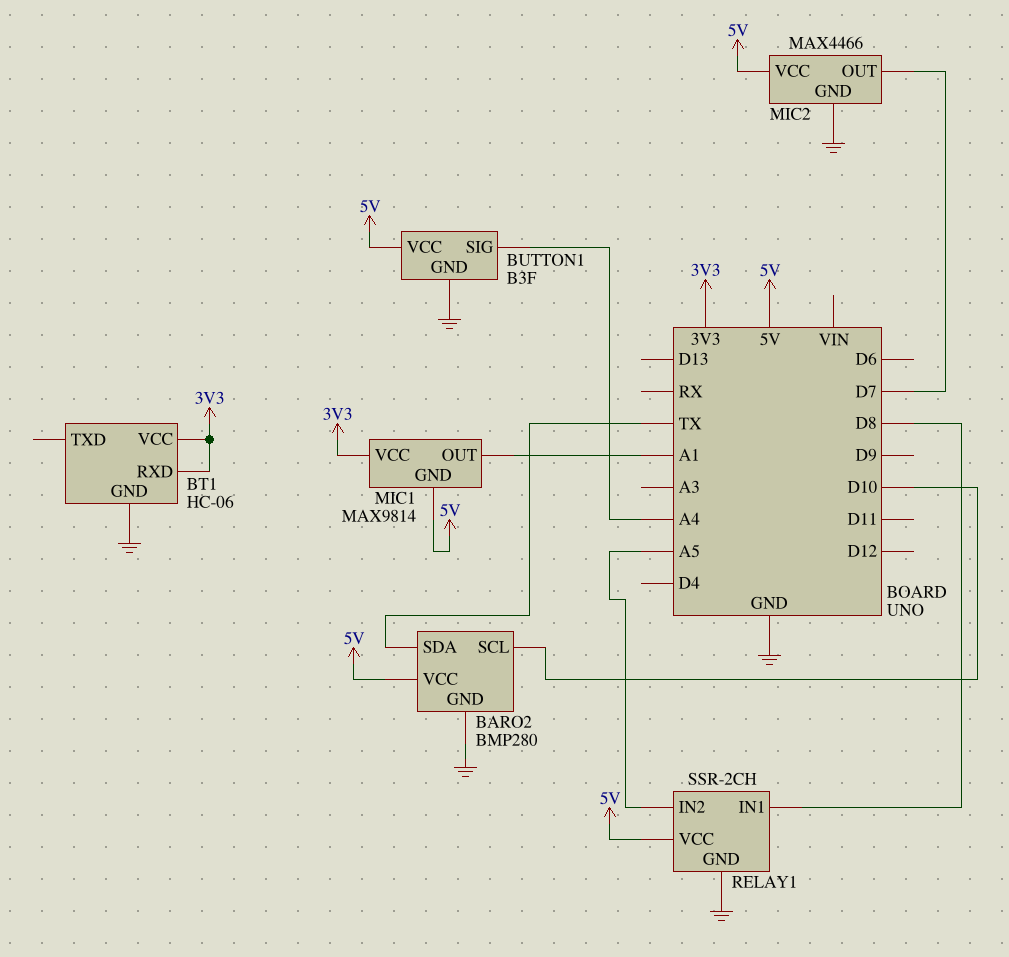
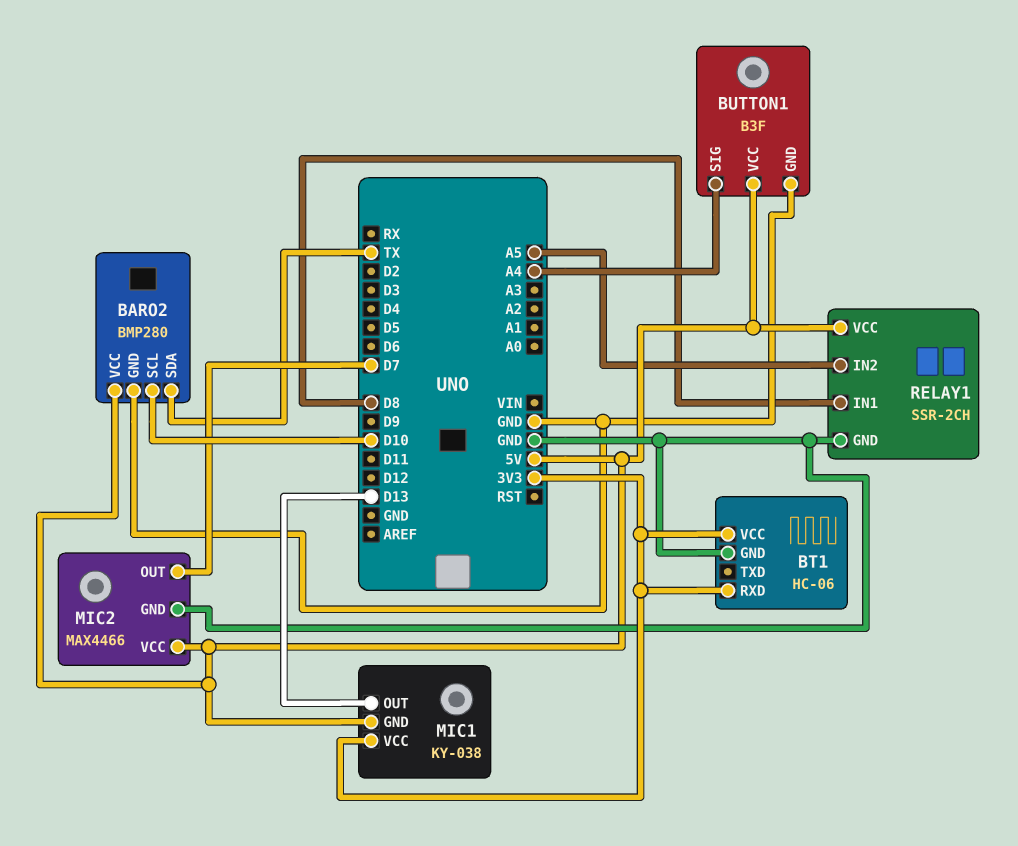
MIC1: MAX9814 -> KY-038
MIC1 pin OUT: A1 -> D13

